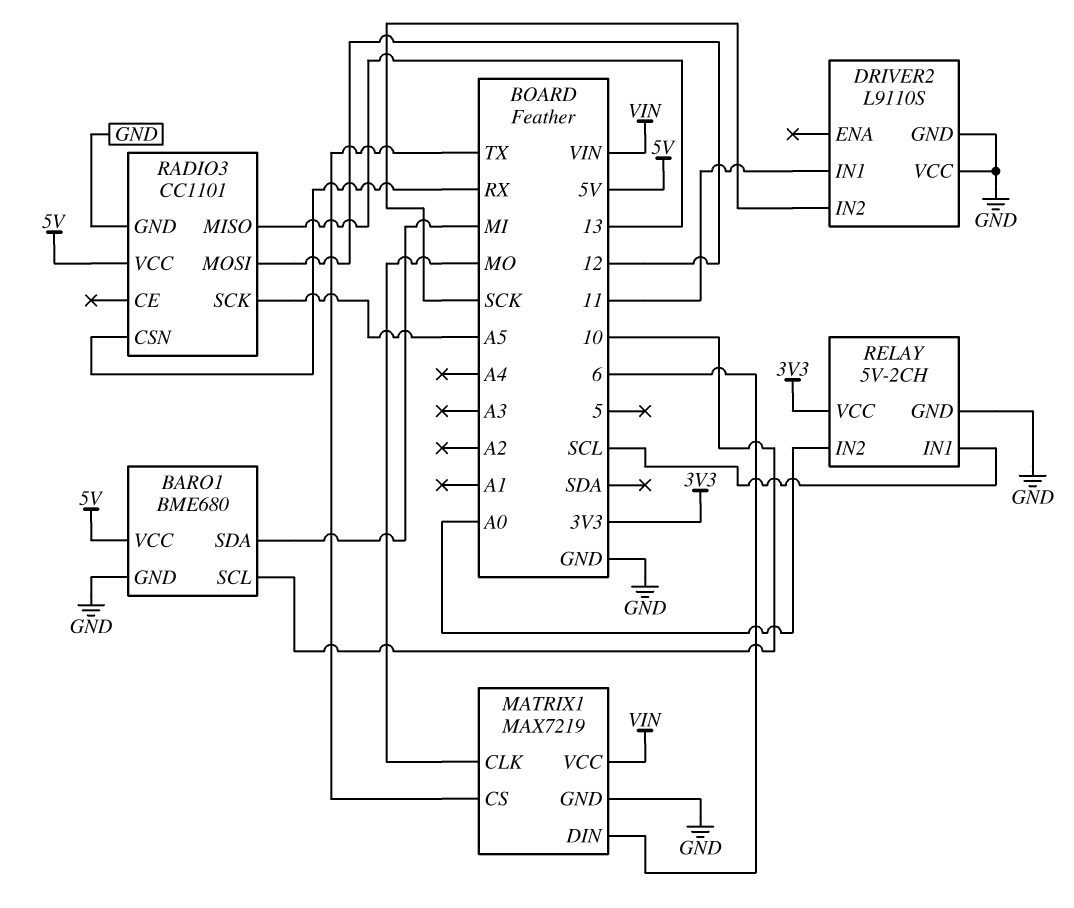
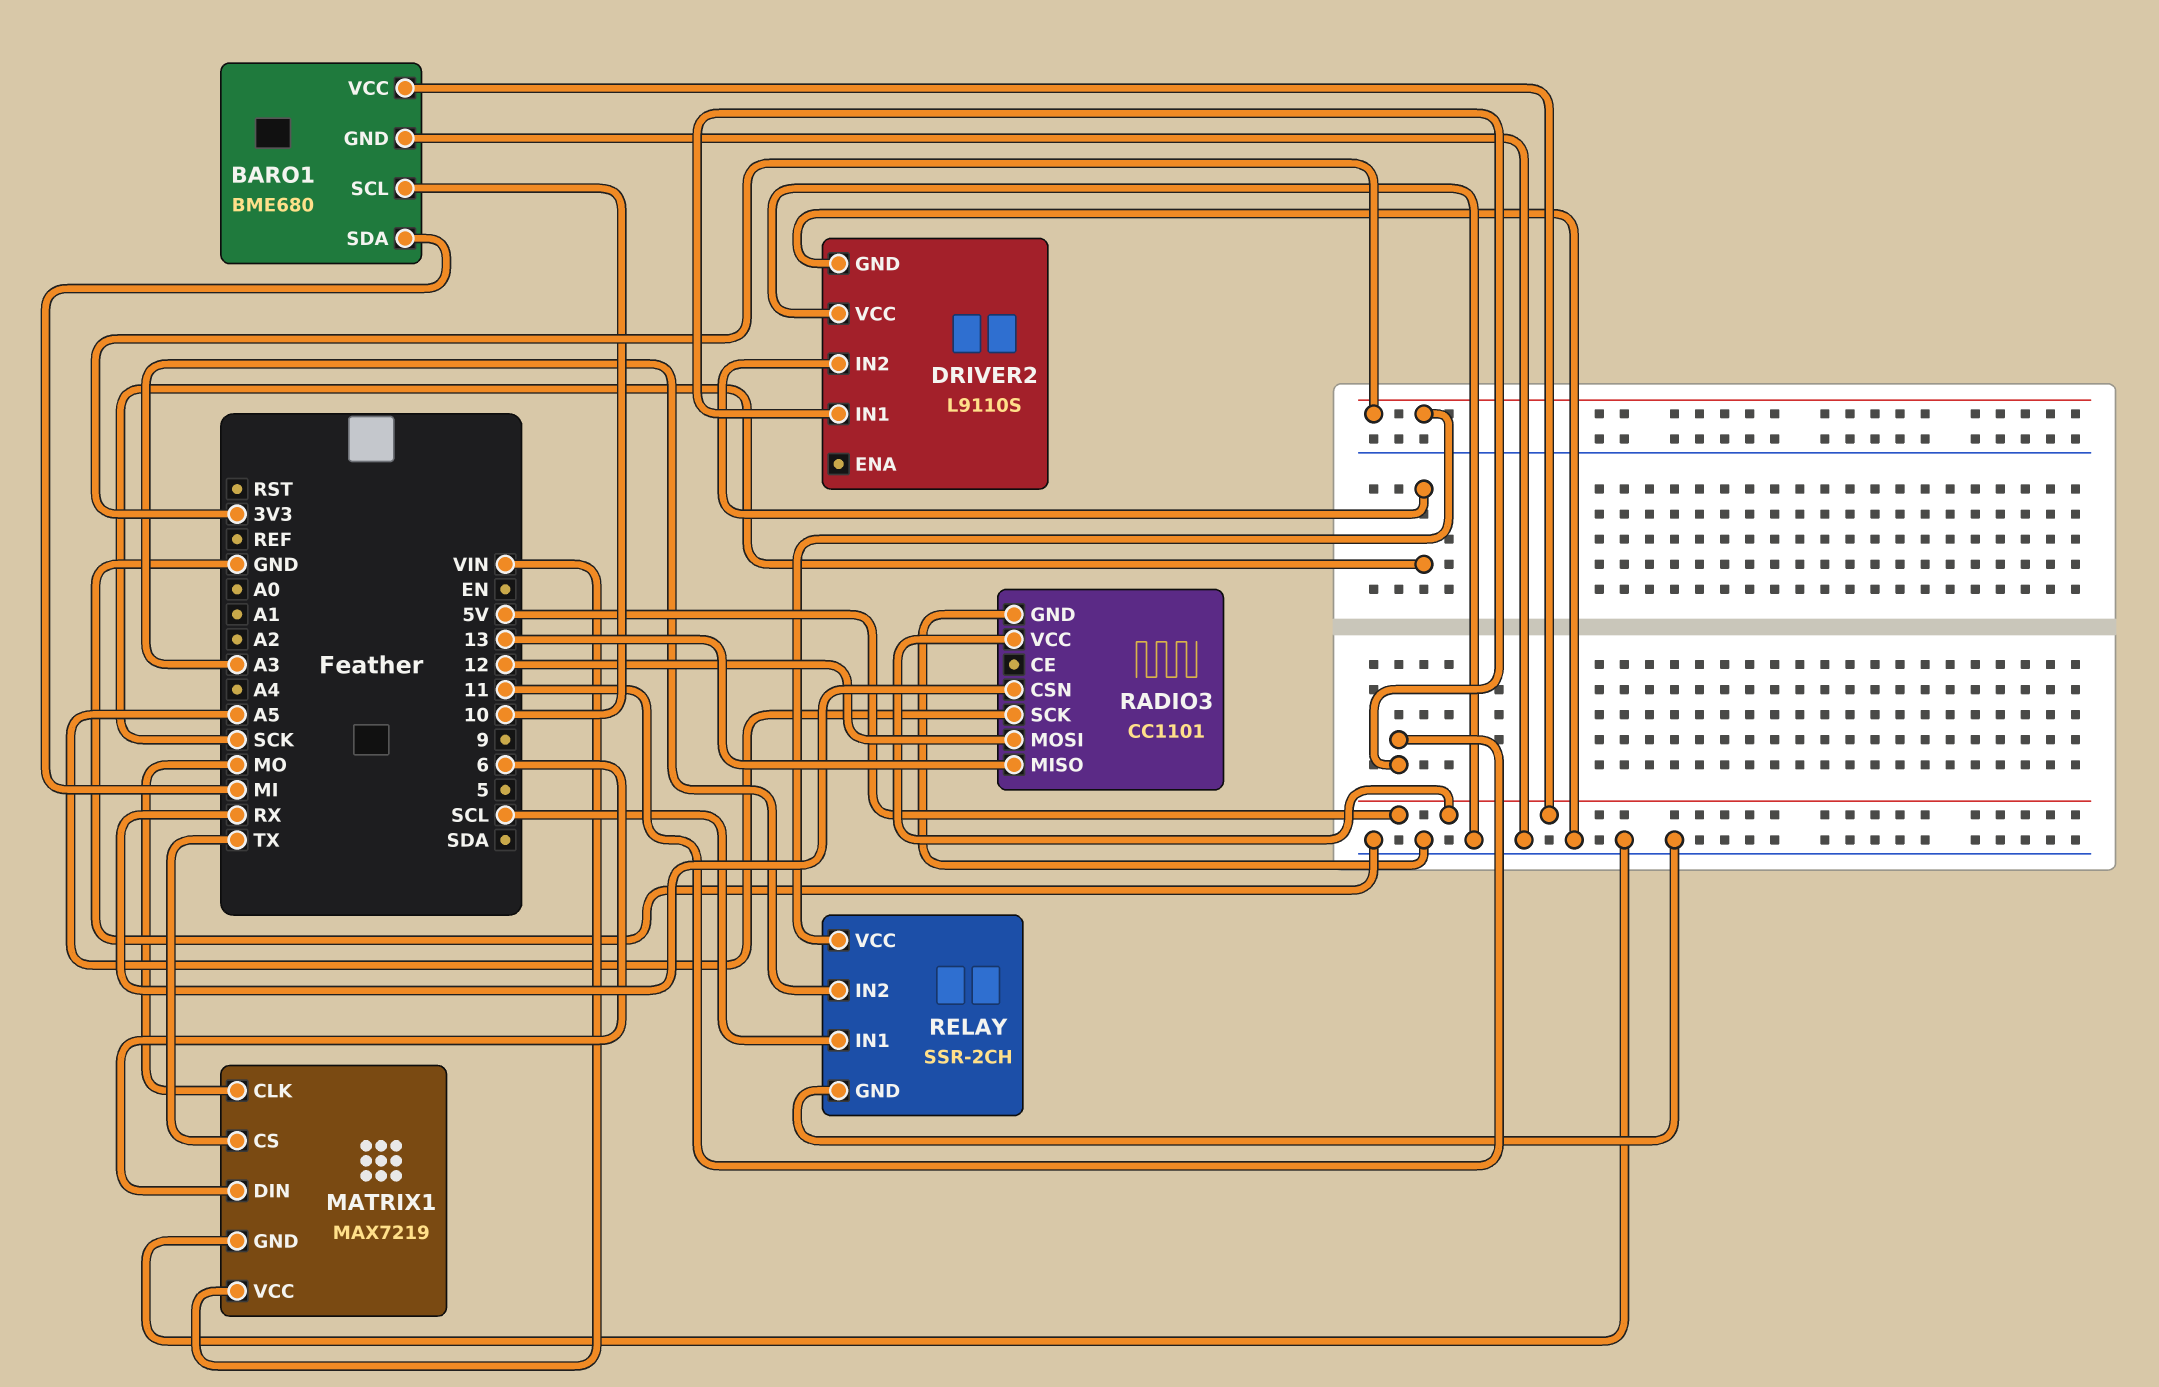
RELAY: 5V-2CH -> SSR-2CH
RELAY pin IN2: A0 -> A3

